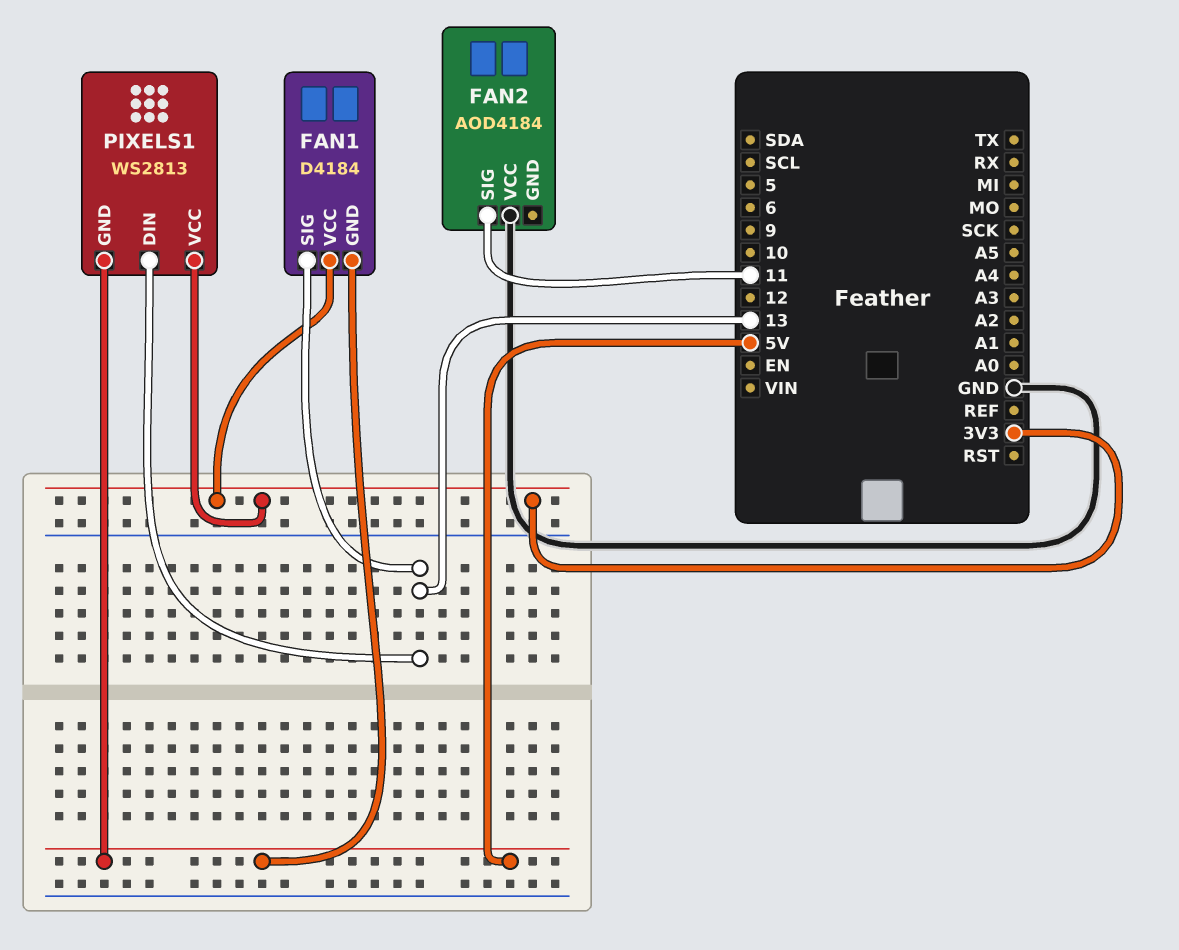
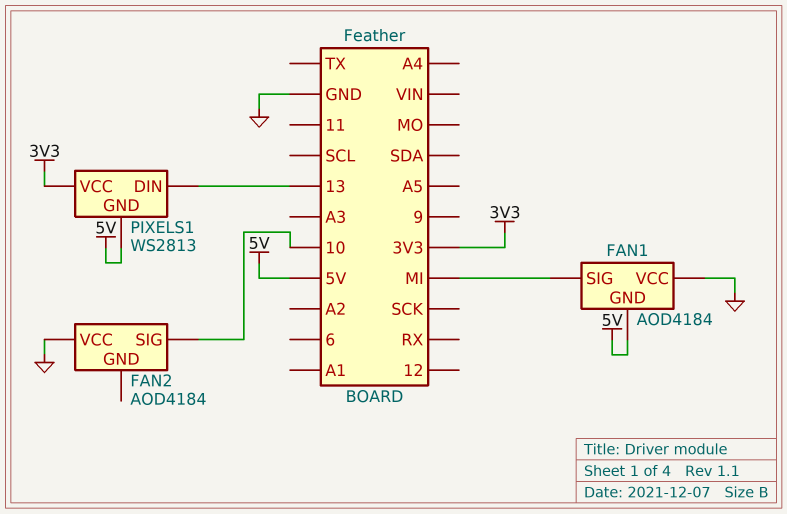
FAN1: D4184 -> AOD4184
FAN1 pin SIG: 13 -> MI
FAN1 pin VCC: 3V3 -> GND
FAN2 pin SIG: 11 -> 10

